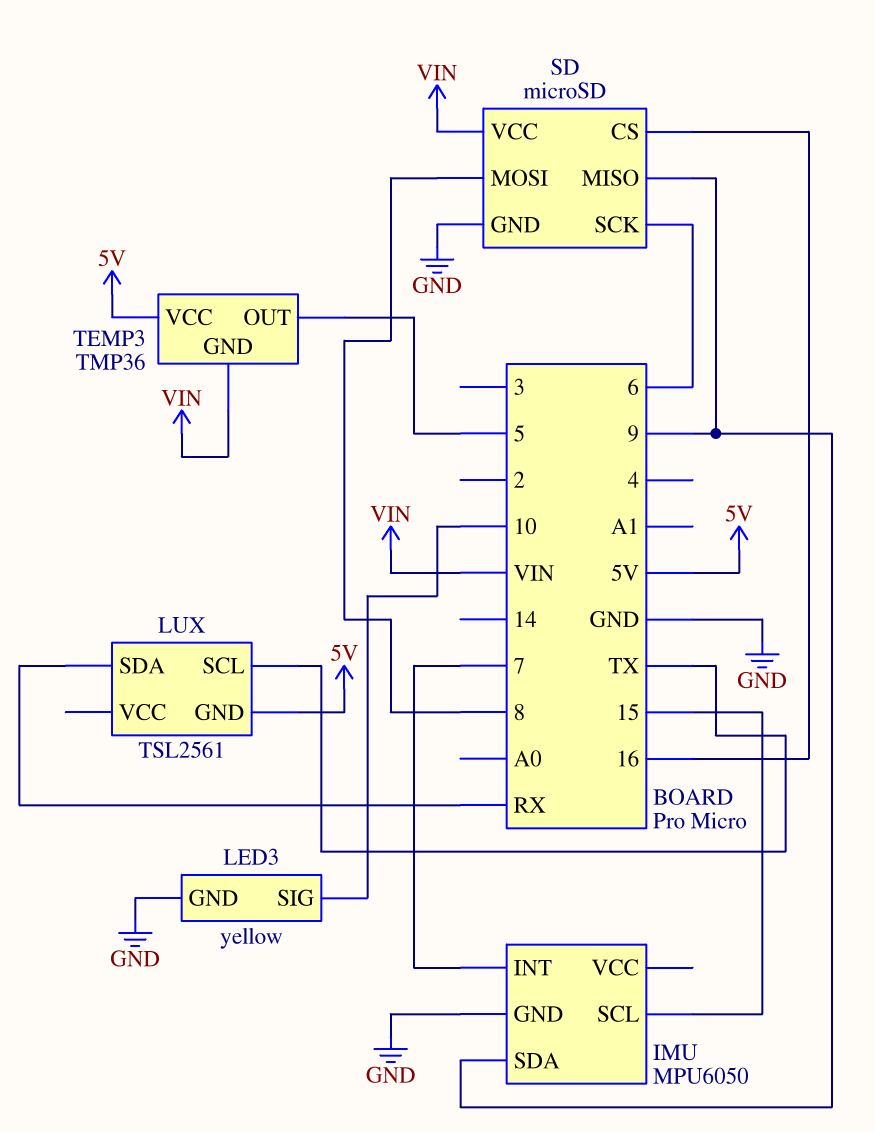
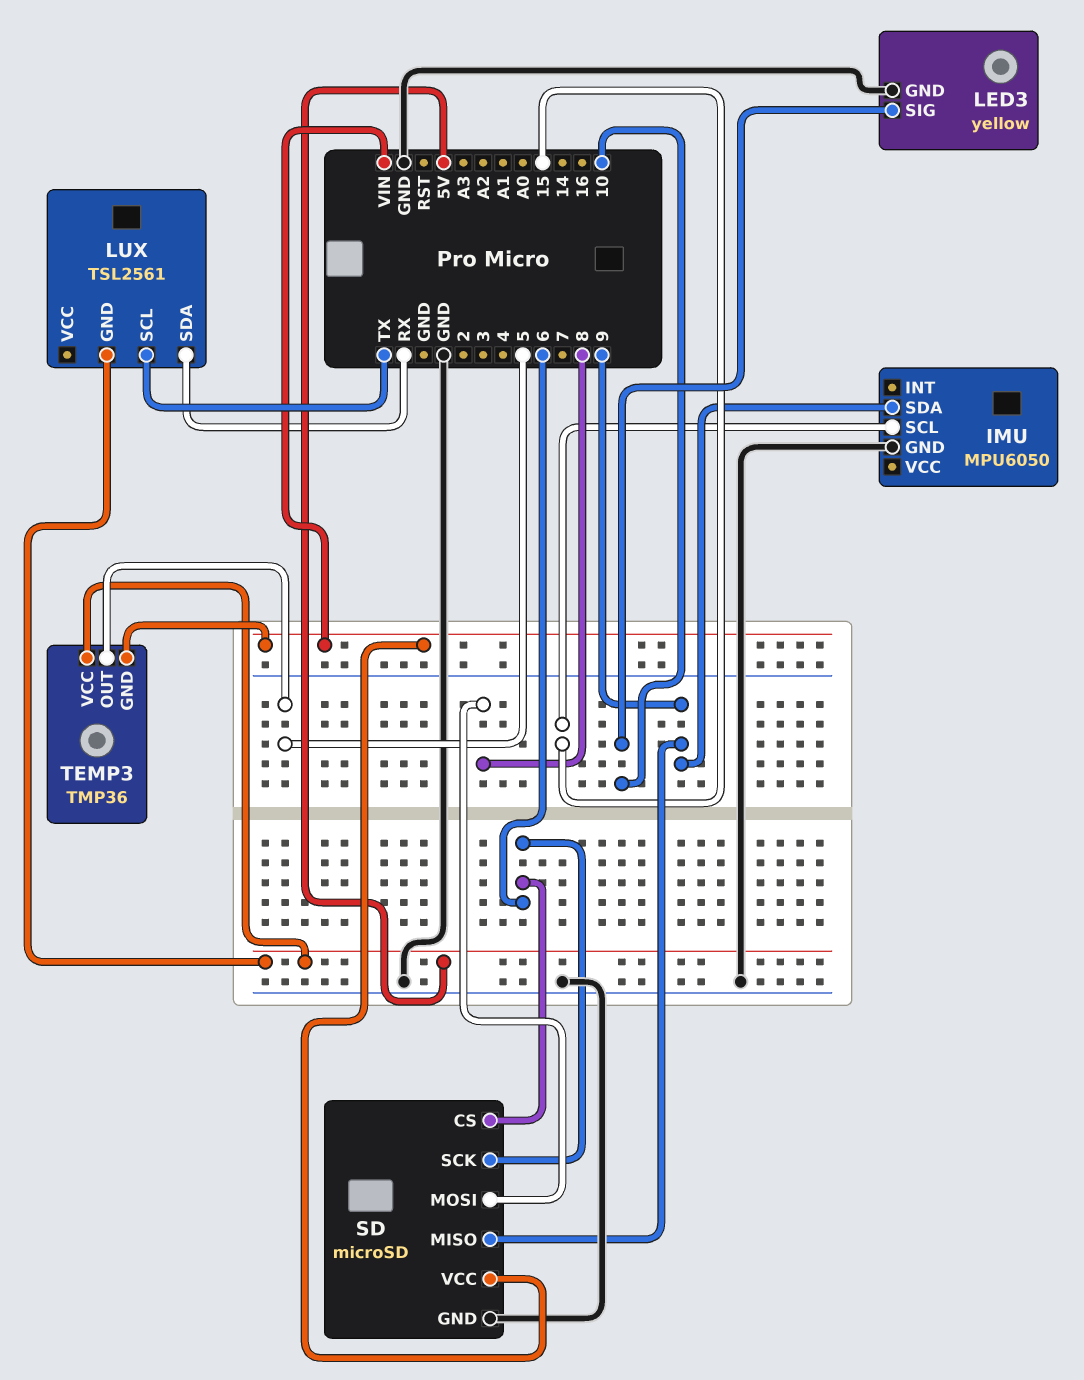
IMU pin INT: 7 -> none
SD pin CS: 16 -> 6

